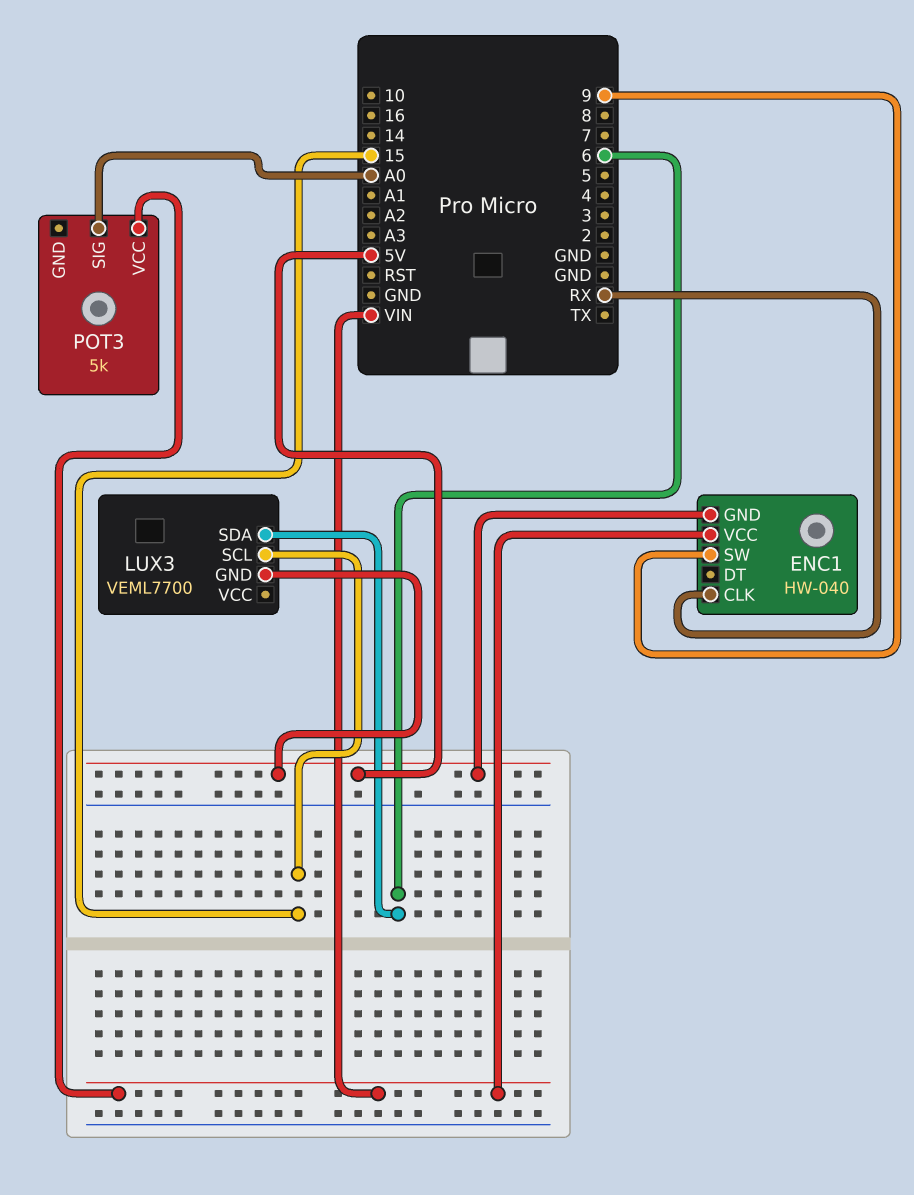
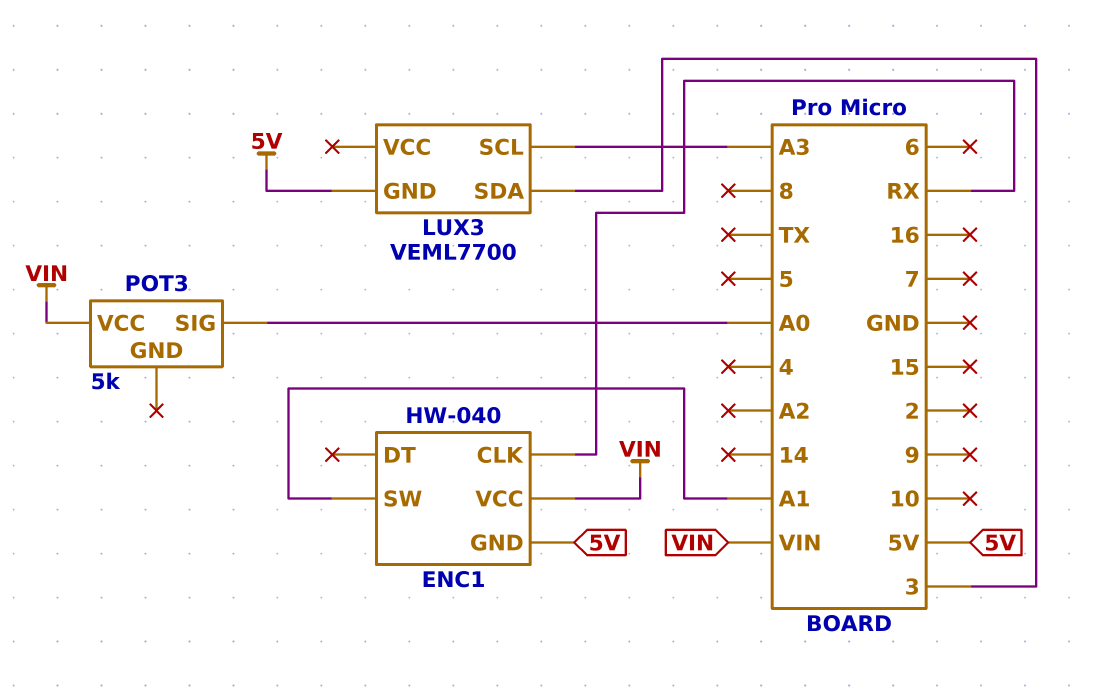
ENC1 pin SW: 9 -> A1
LUX3 pin SCL: 15 -> A3
LUX3 pin SDA: 6 -> 3

